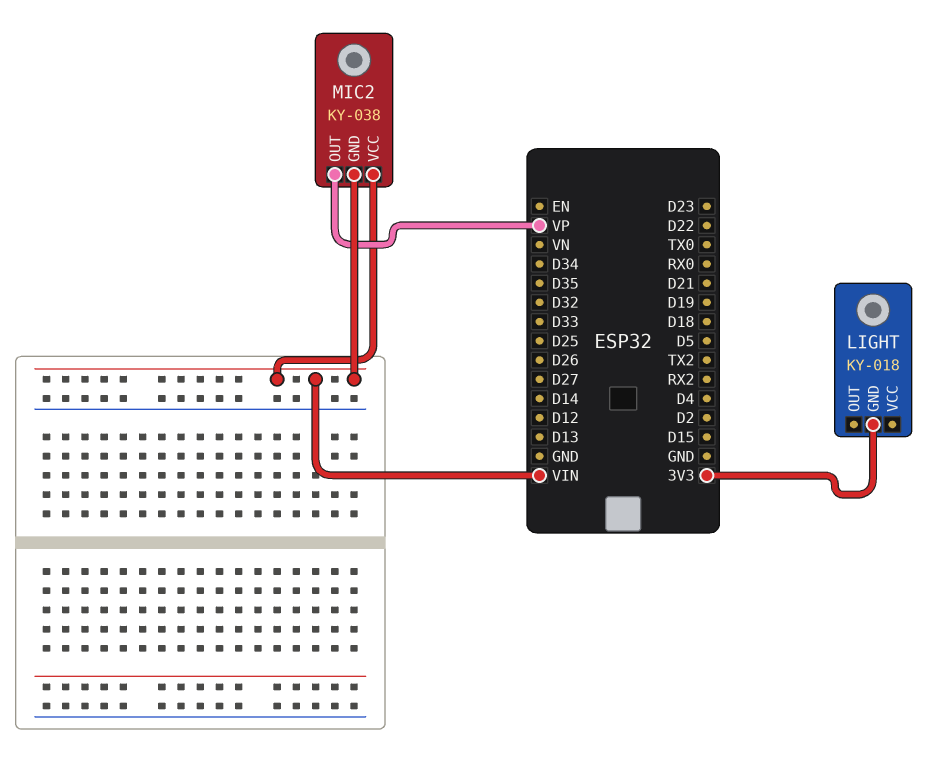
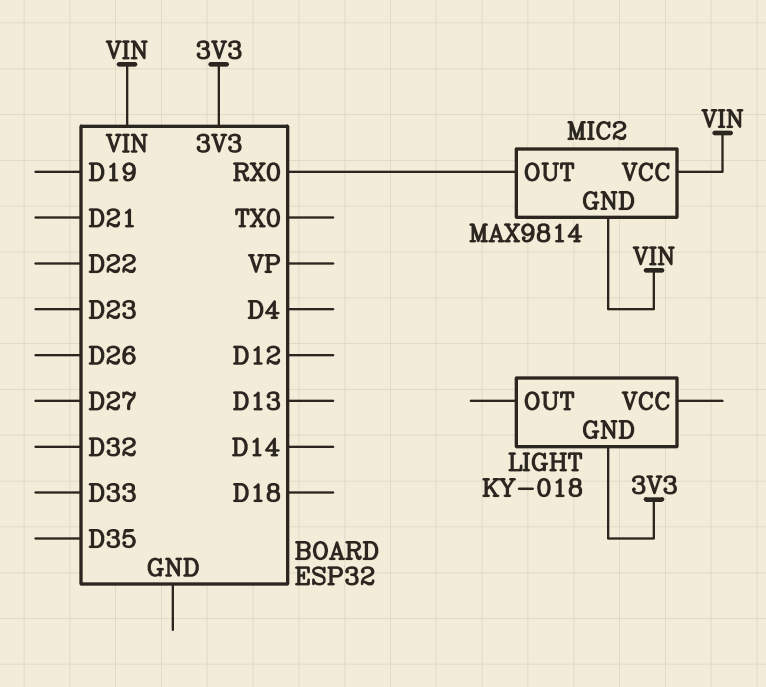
MIC2: KY-038 -> MAX9814
MIC2 pin OUT: VP -> RX0

